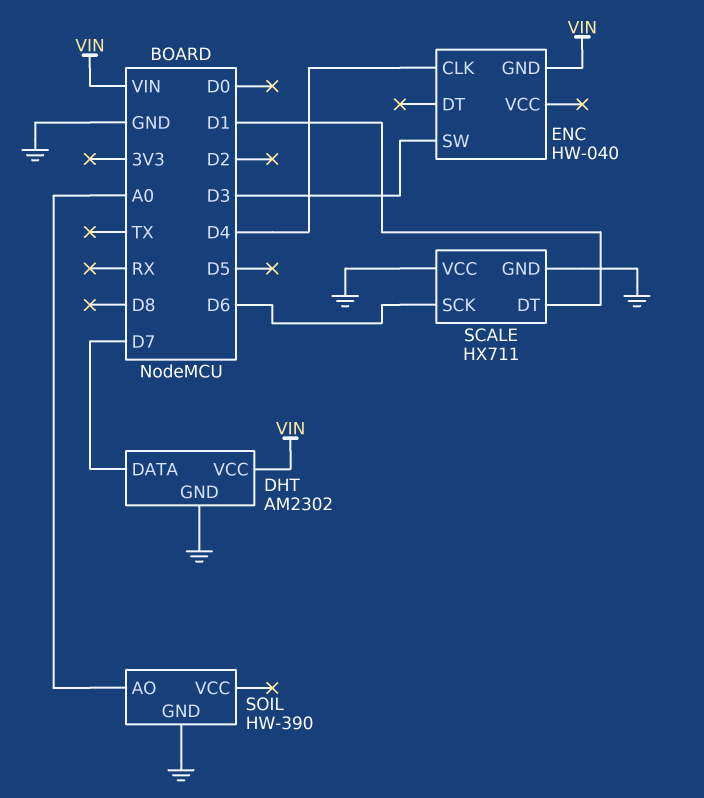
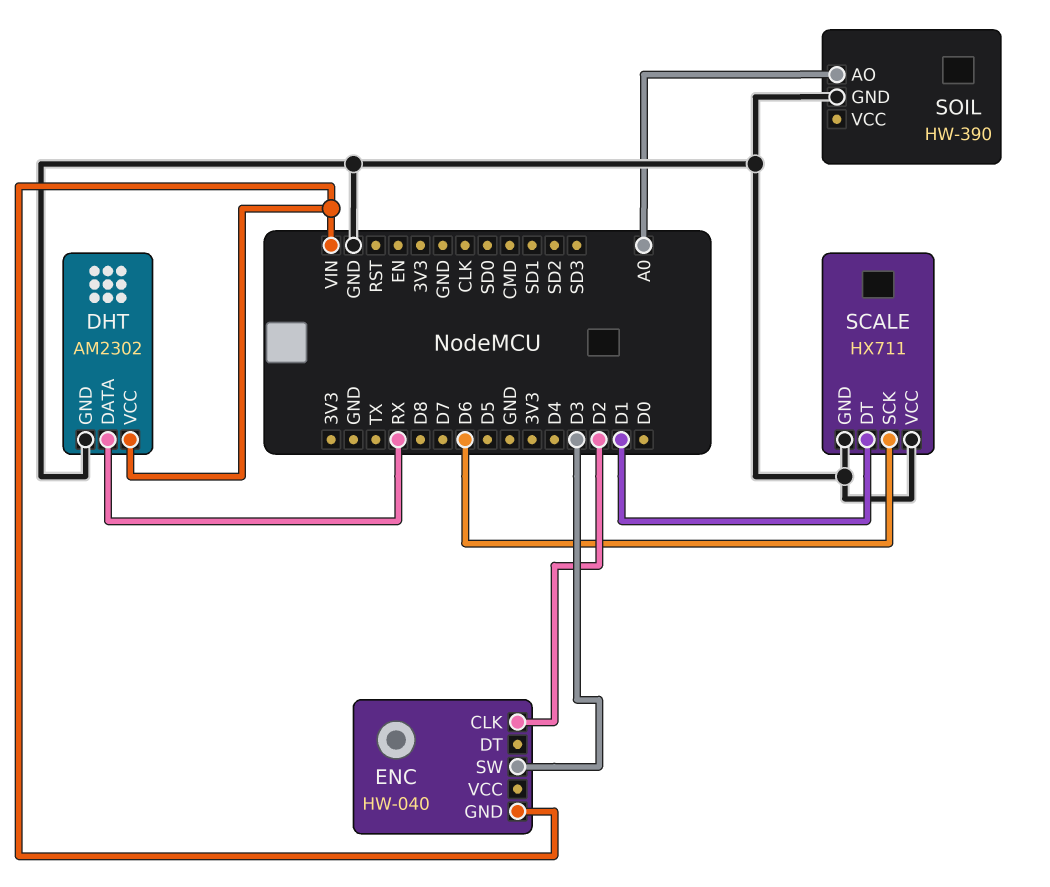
DHT pin DATA: D7 -> RX
ENC pin CLK: D4 -> D2

